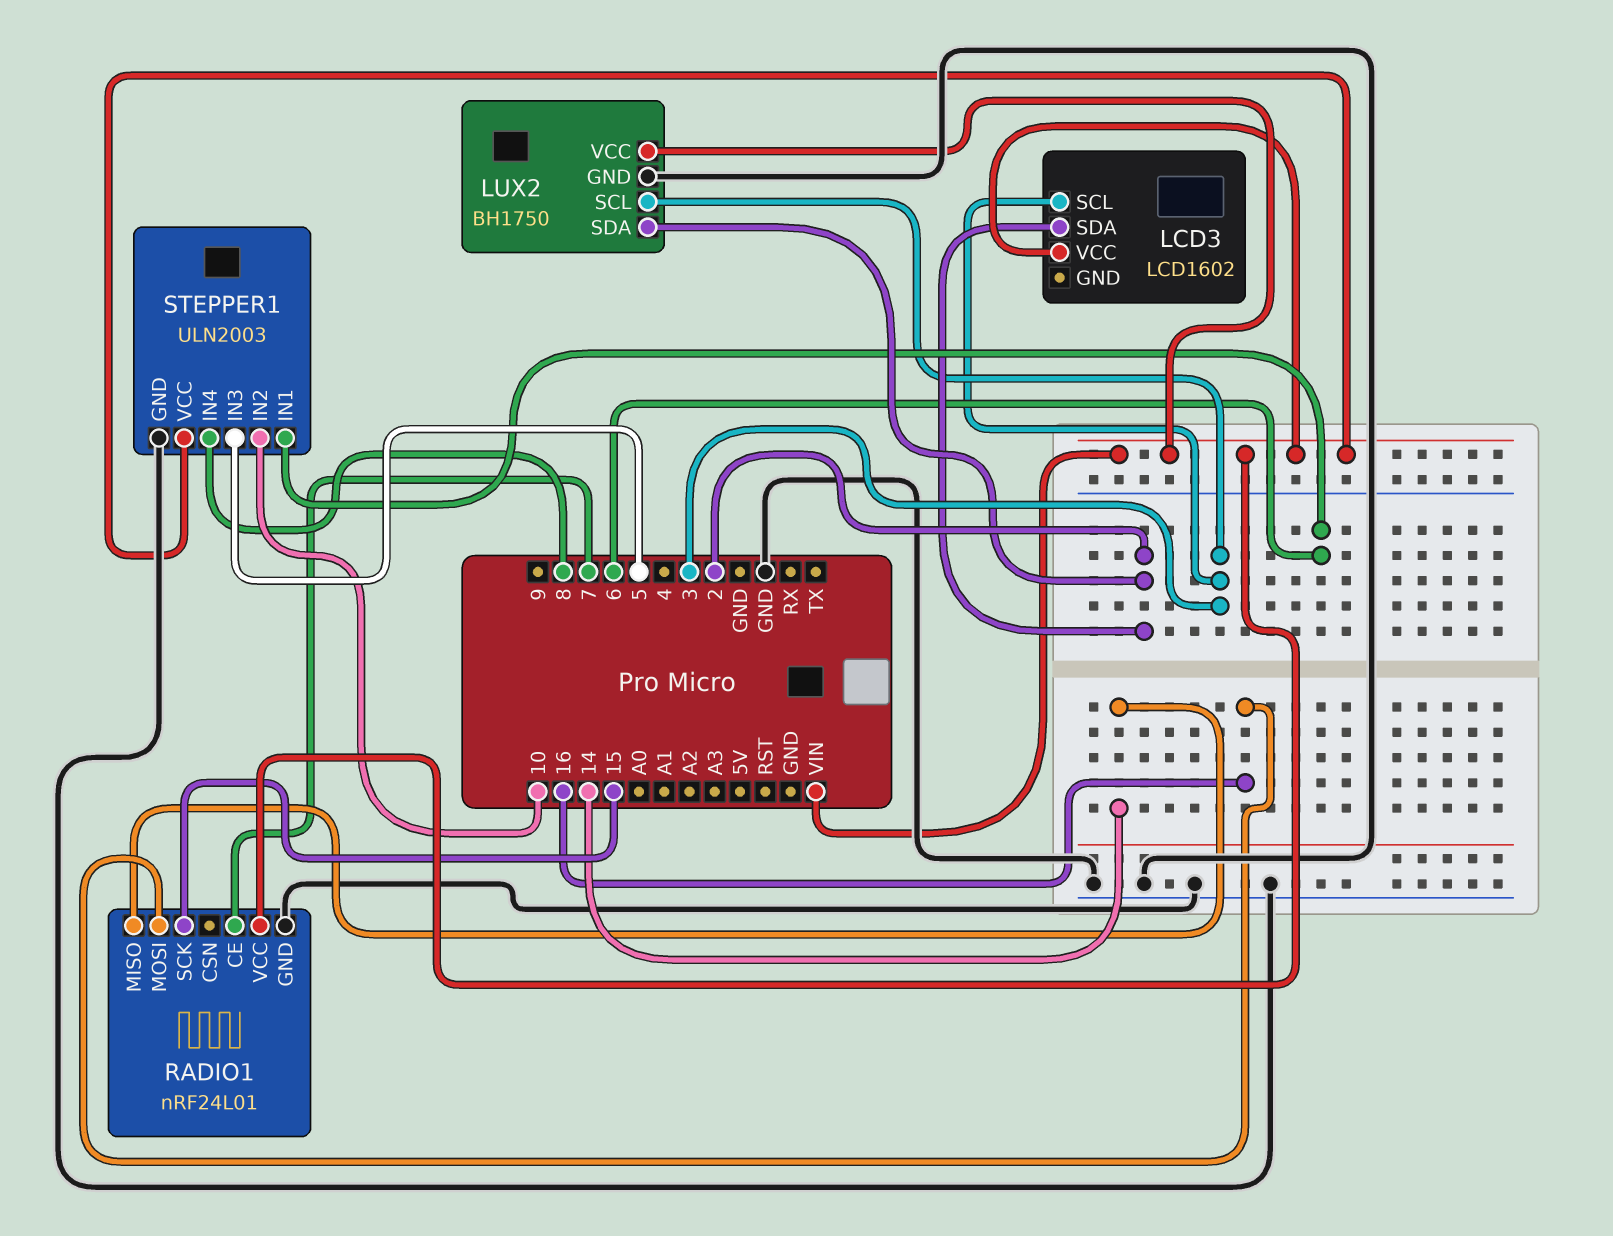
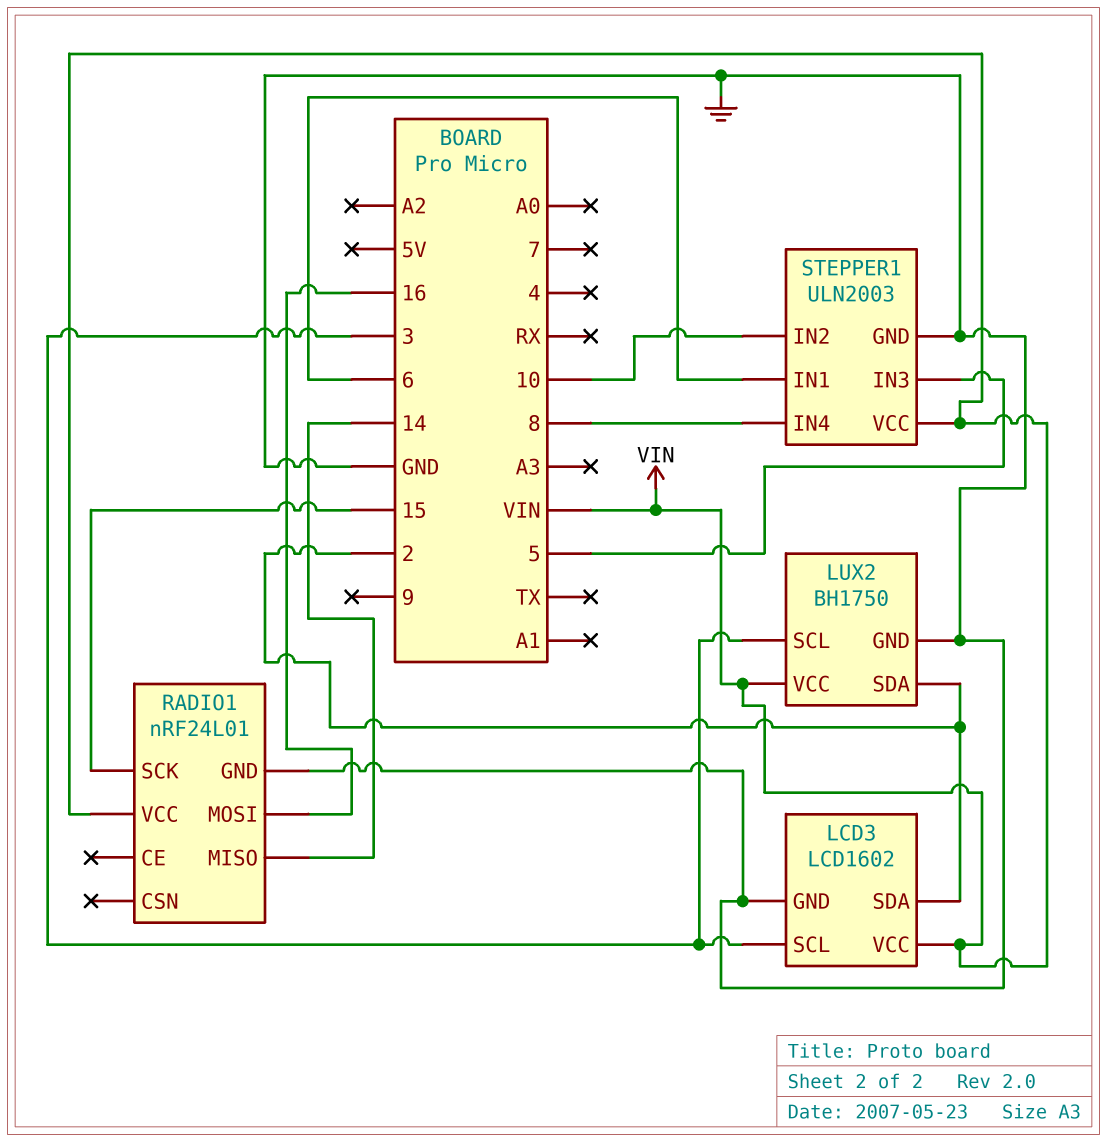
LCD3 pin GND: none -> GND
RADIO1 pin CE: 7 -> none

